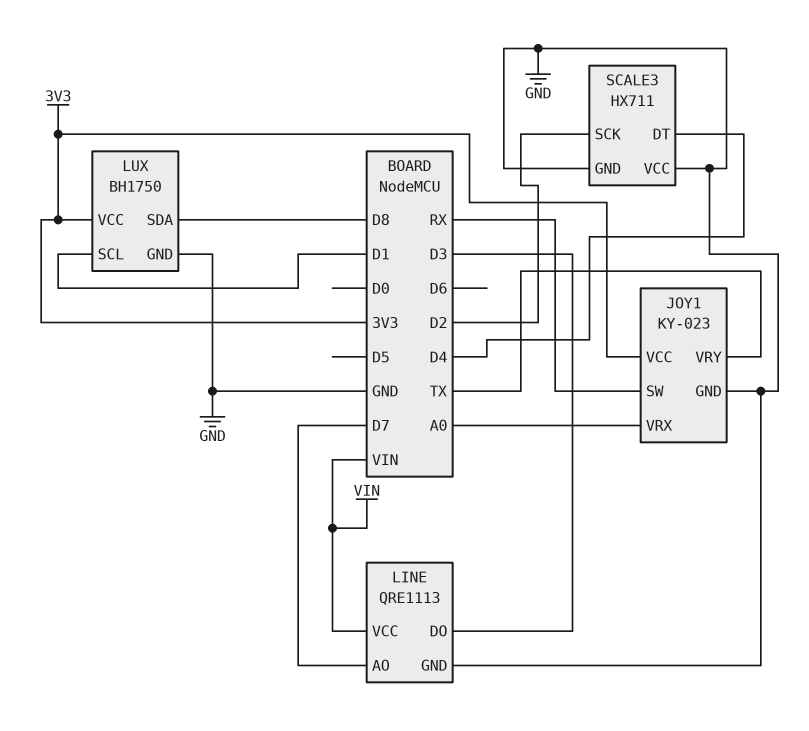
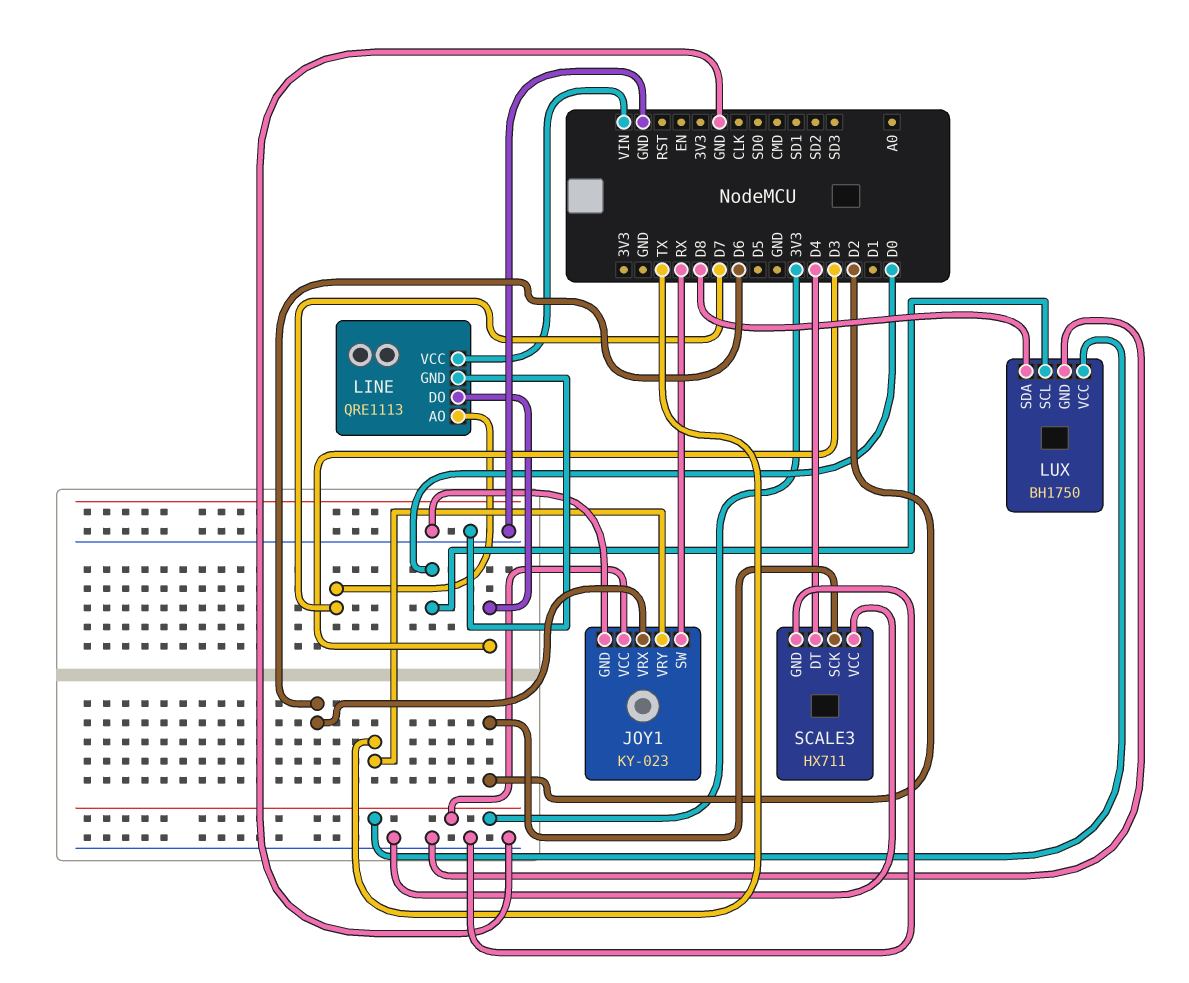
JOY1 pin VRX: A0 -> D6
LUX pin SCL: D1 -> D0

